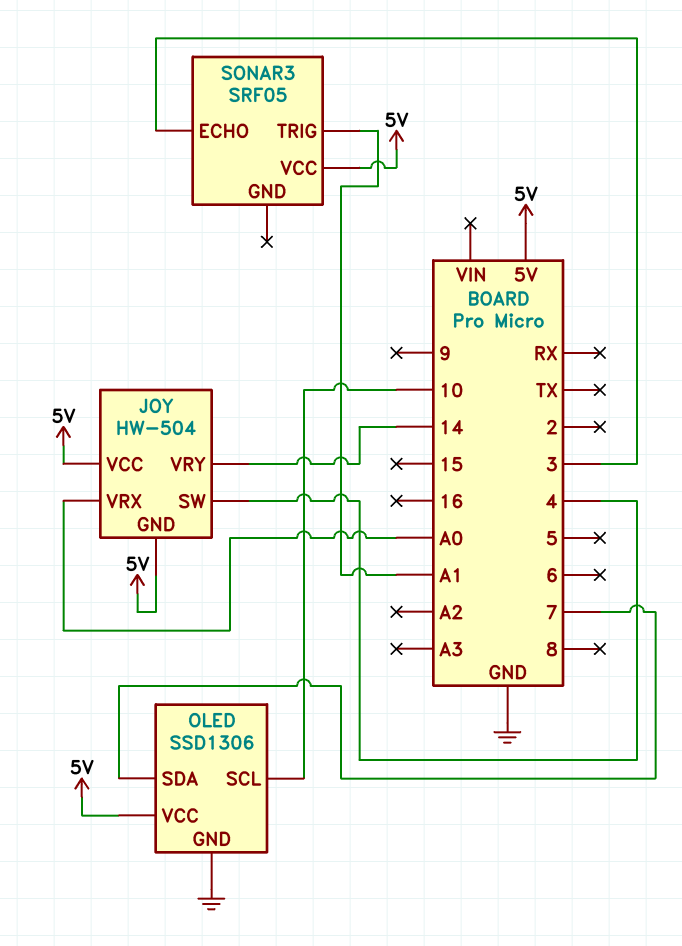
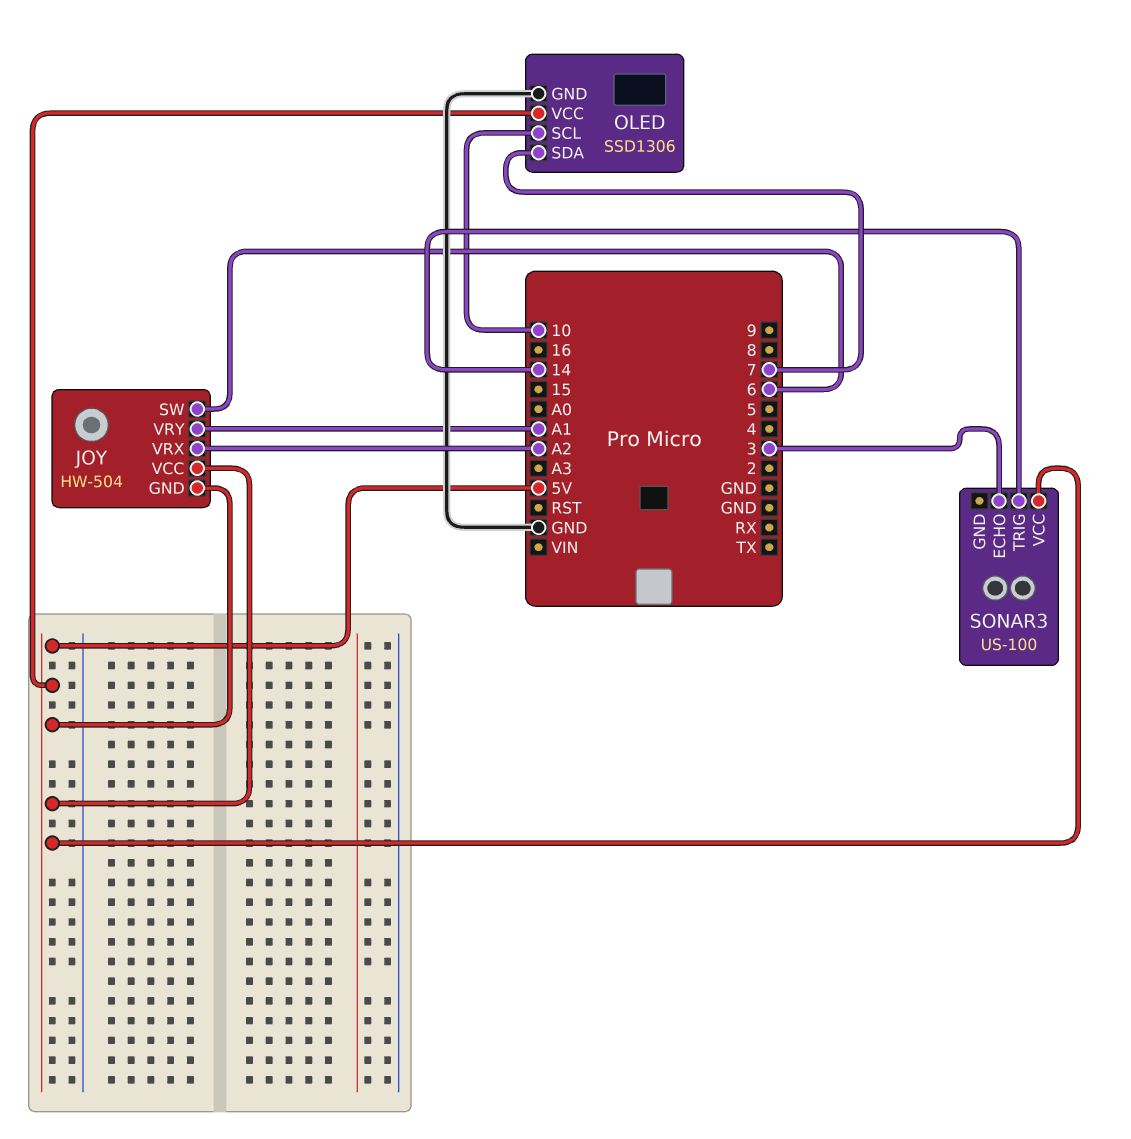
JOY pin SW: 4 -> 6
JOY pin VRX: A0 -> A2
JOY pin VRY: 14 -> A1
SONAR3: SRF05 -> US-100
SONAR3 pin TRIG: A1 -> 14

